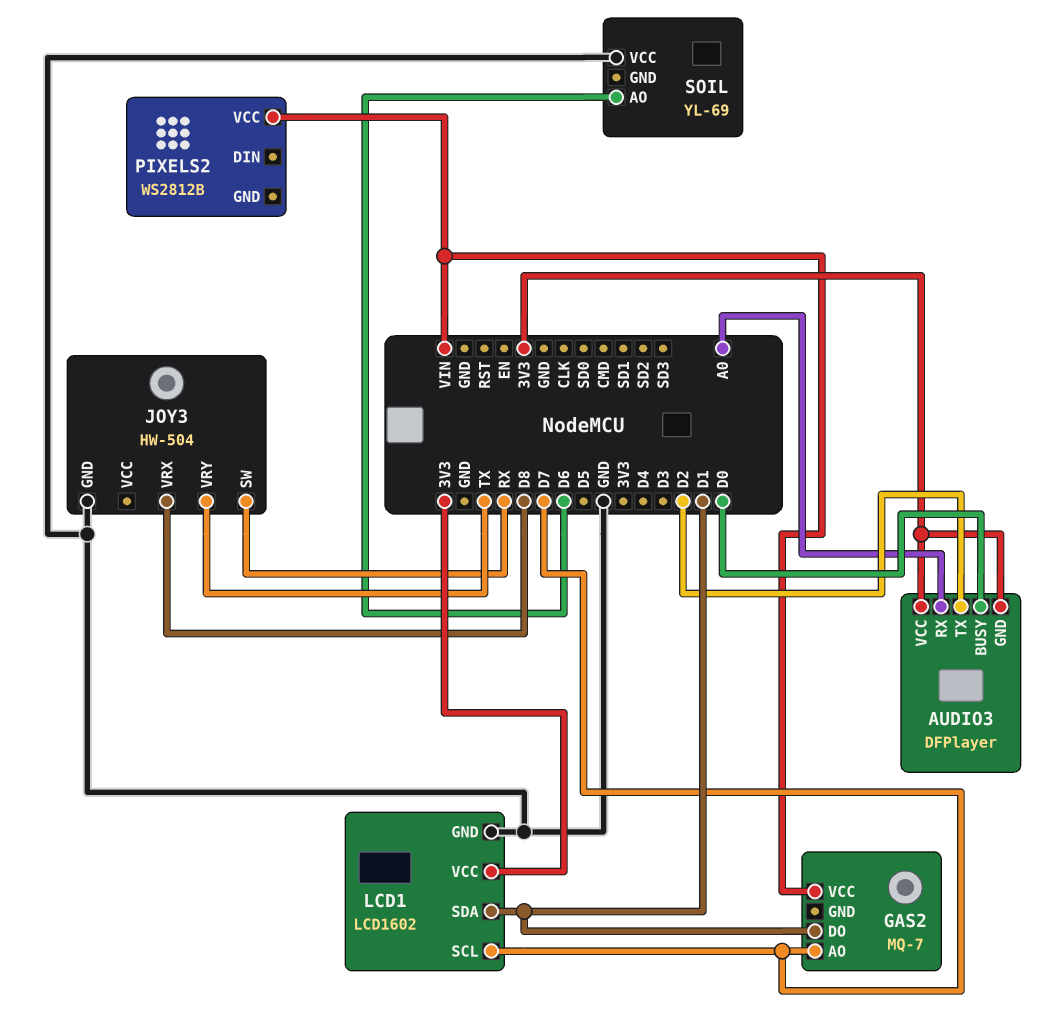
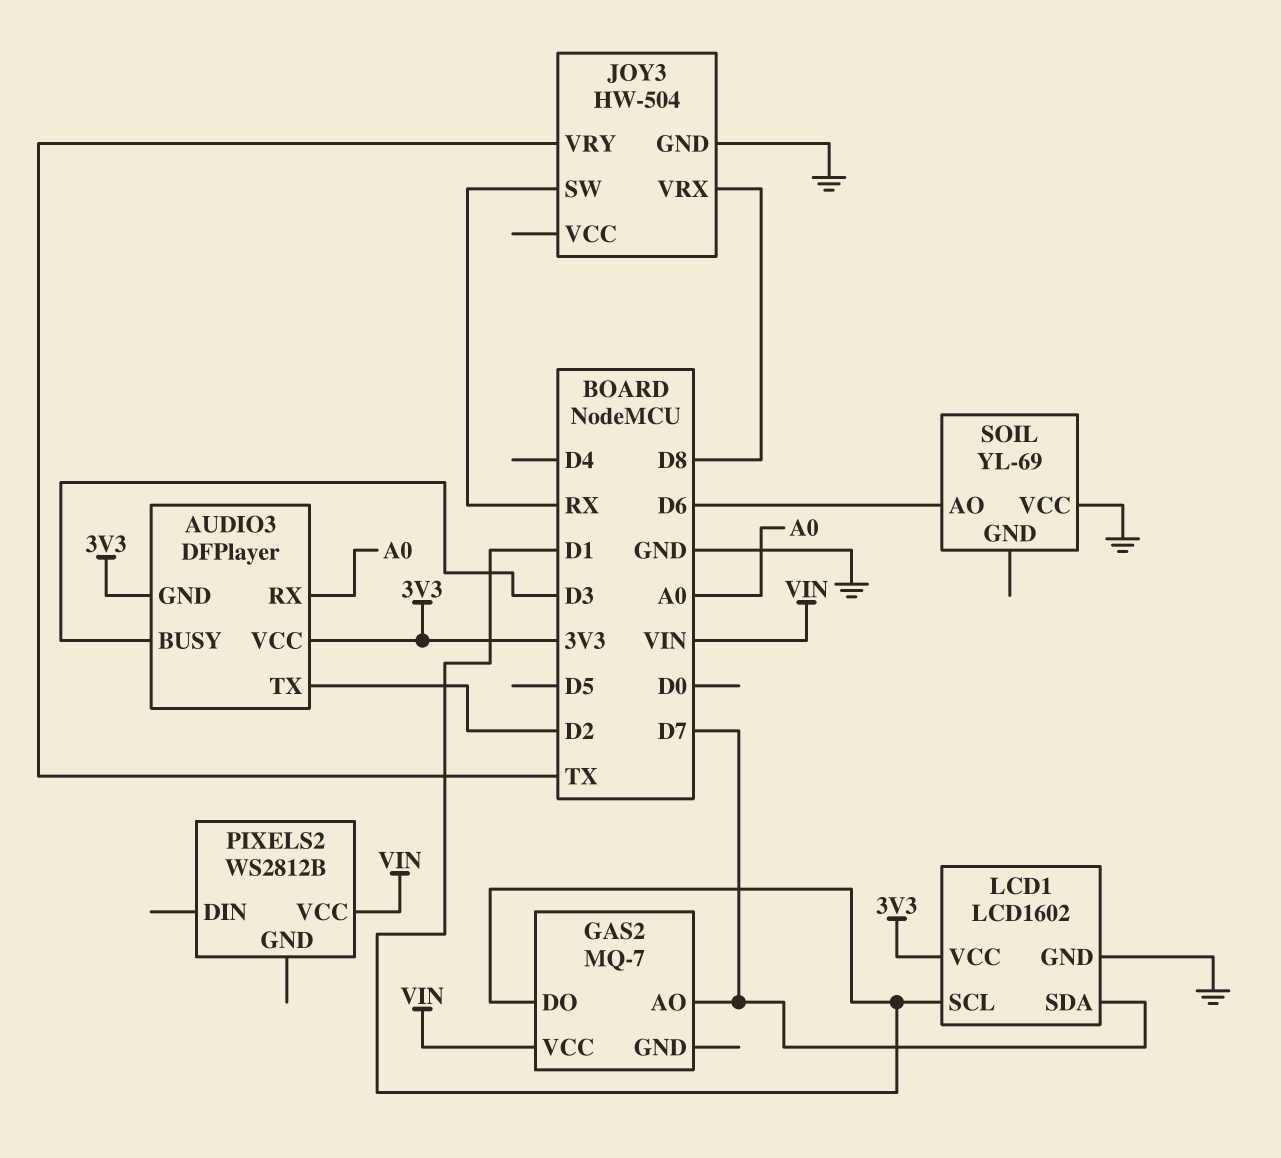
AUDIO3 pin BUSY: D0 -> D3
LCD1 pin SCL: D7 -> D1
LCD1 pin SDA: D1 -> D7

